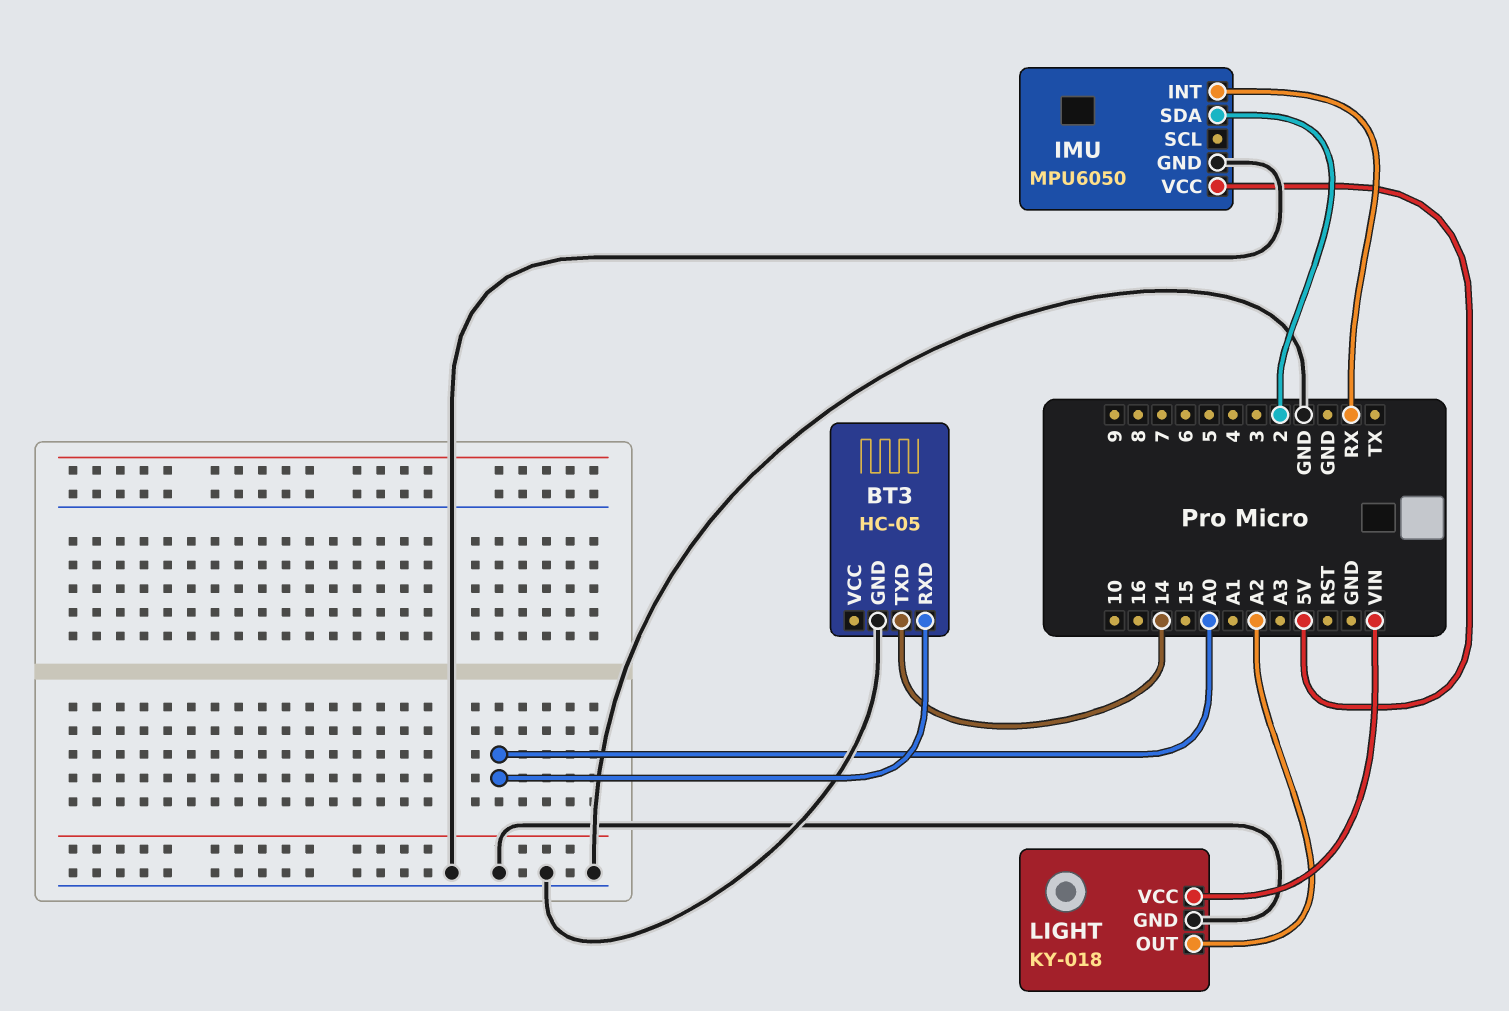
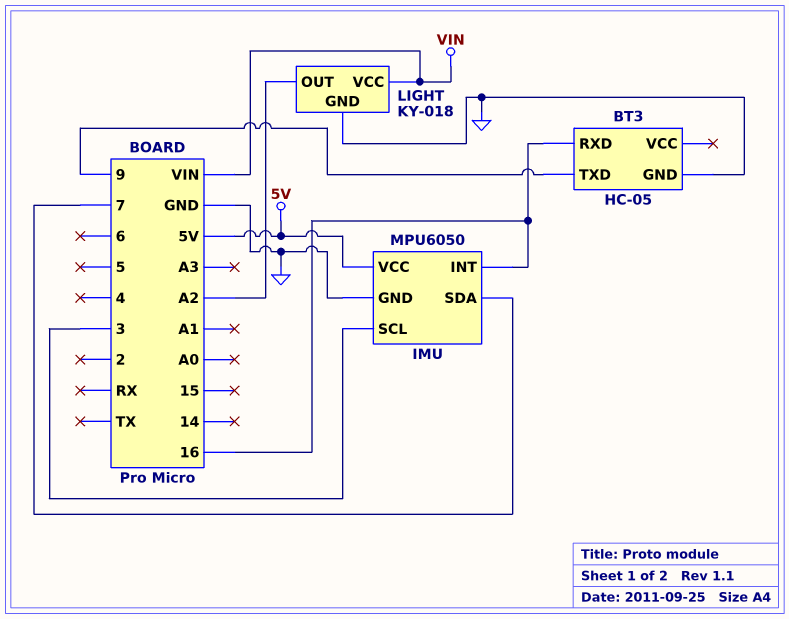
BT3 pin RXD: A0 -> 16
BT3 pin TXD: 14 -> 9
IMU pin INT: RX -> 16
IMU pin SCL: none -> 3
IMU pin SDA: 2 -> 7

